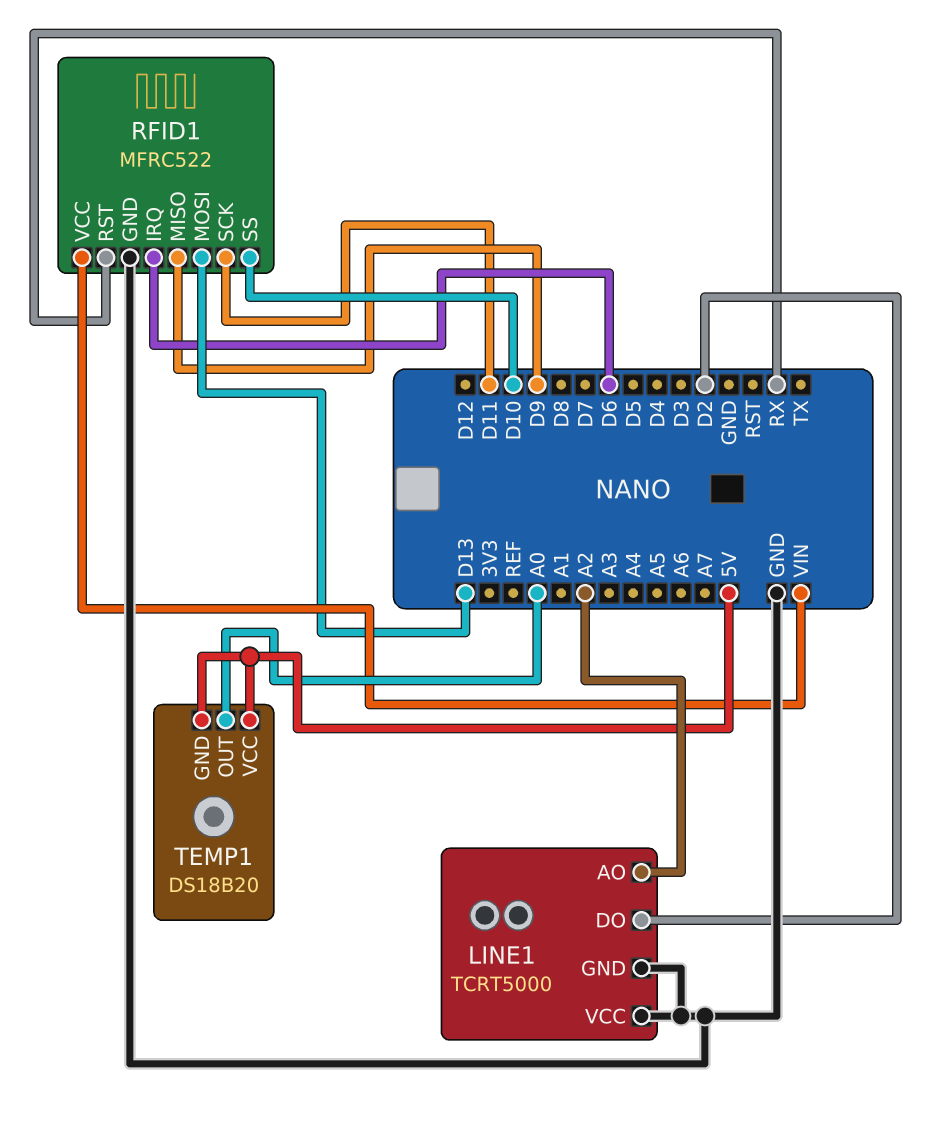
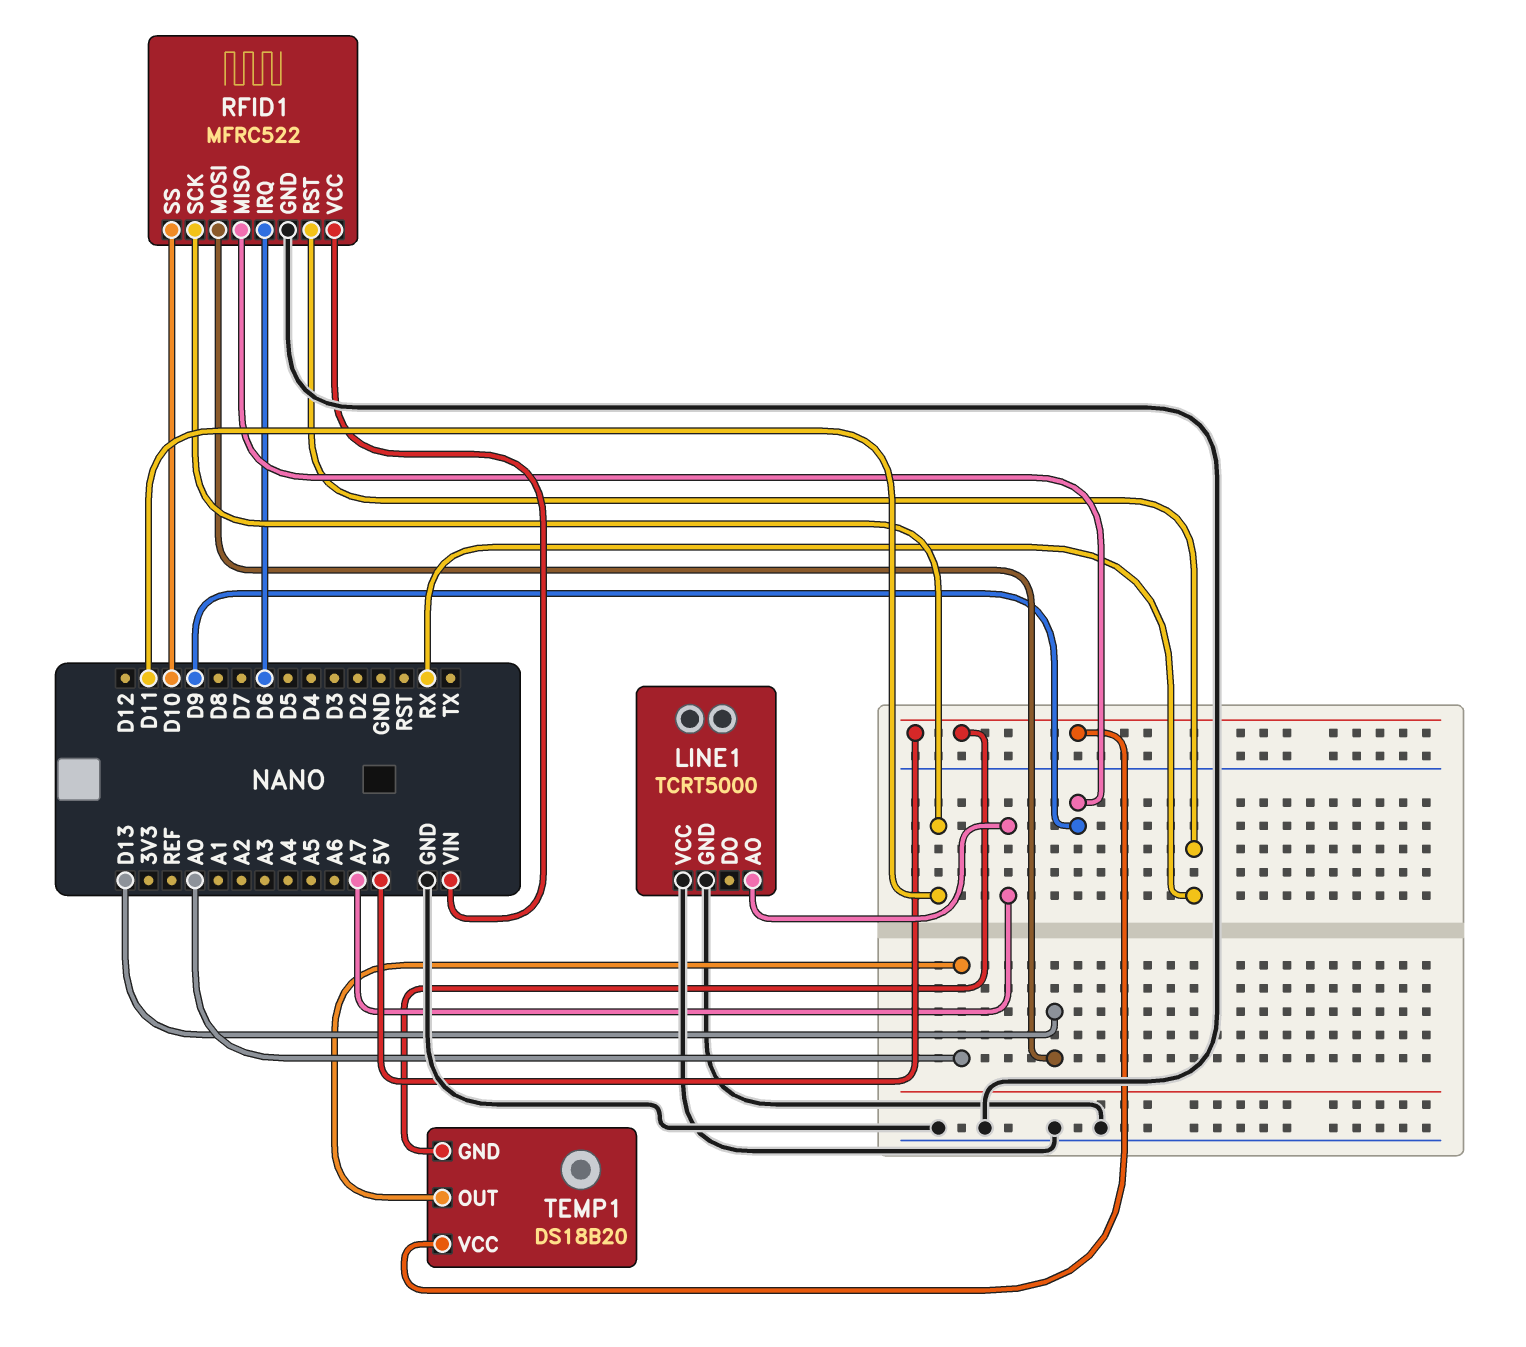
LINE1 pin AO: A2 -> A7
LINE1 pin DO: D2 -> none

